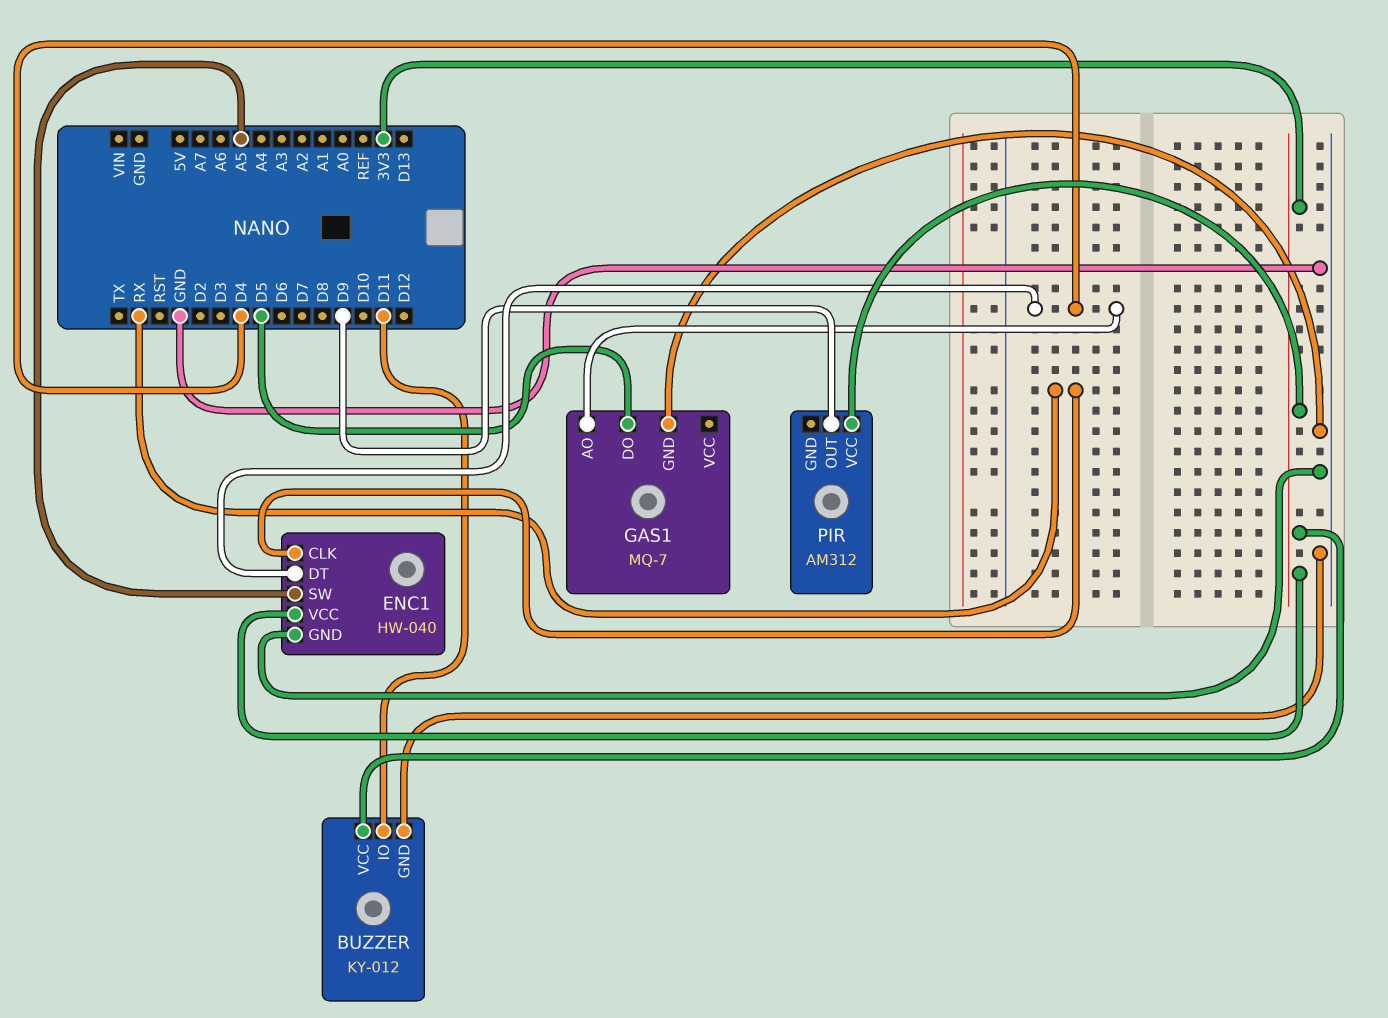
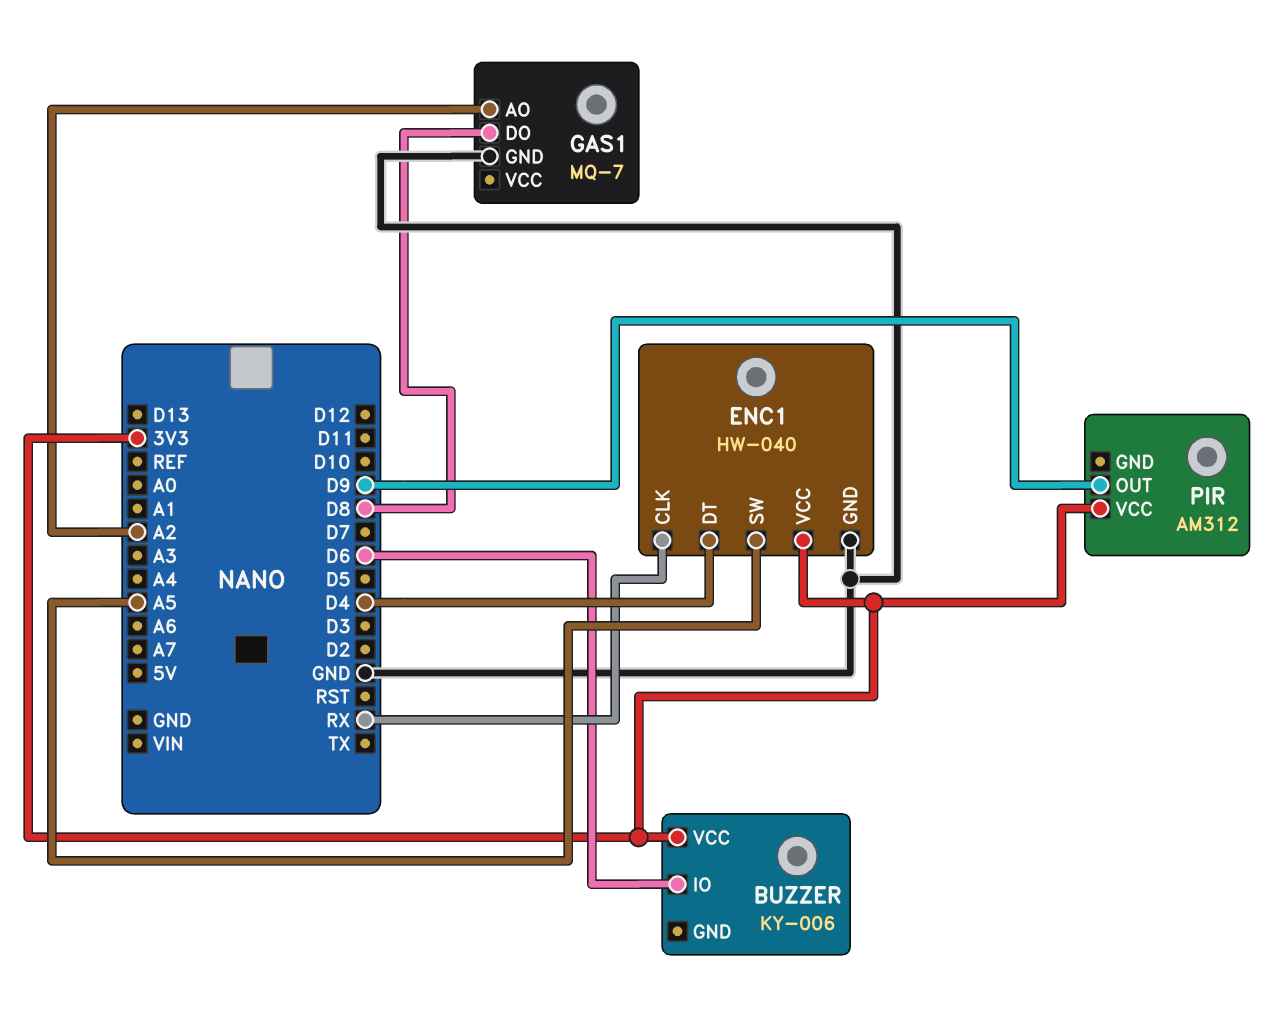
BUZZER: KY-012 -> KY-006
BUZZER pin GND: GND -> none
BUZZER pin IO: D11 -> D6
GAS1 pin AO: D4 -> A2
GAS1 pin DO: D5 -> D8

